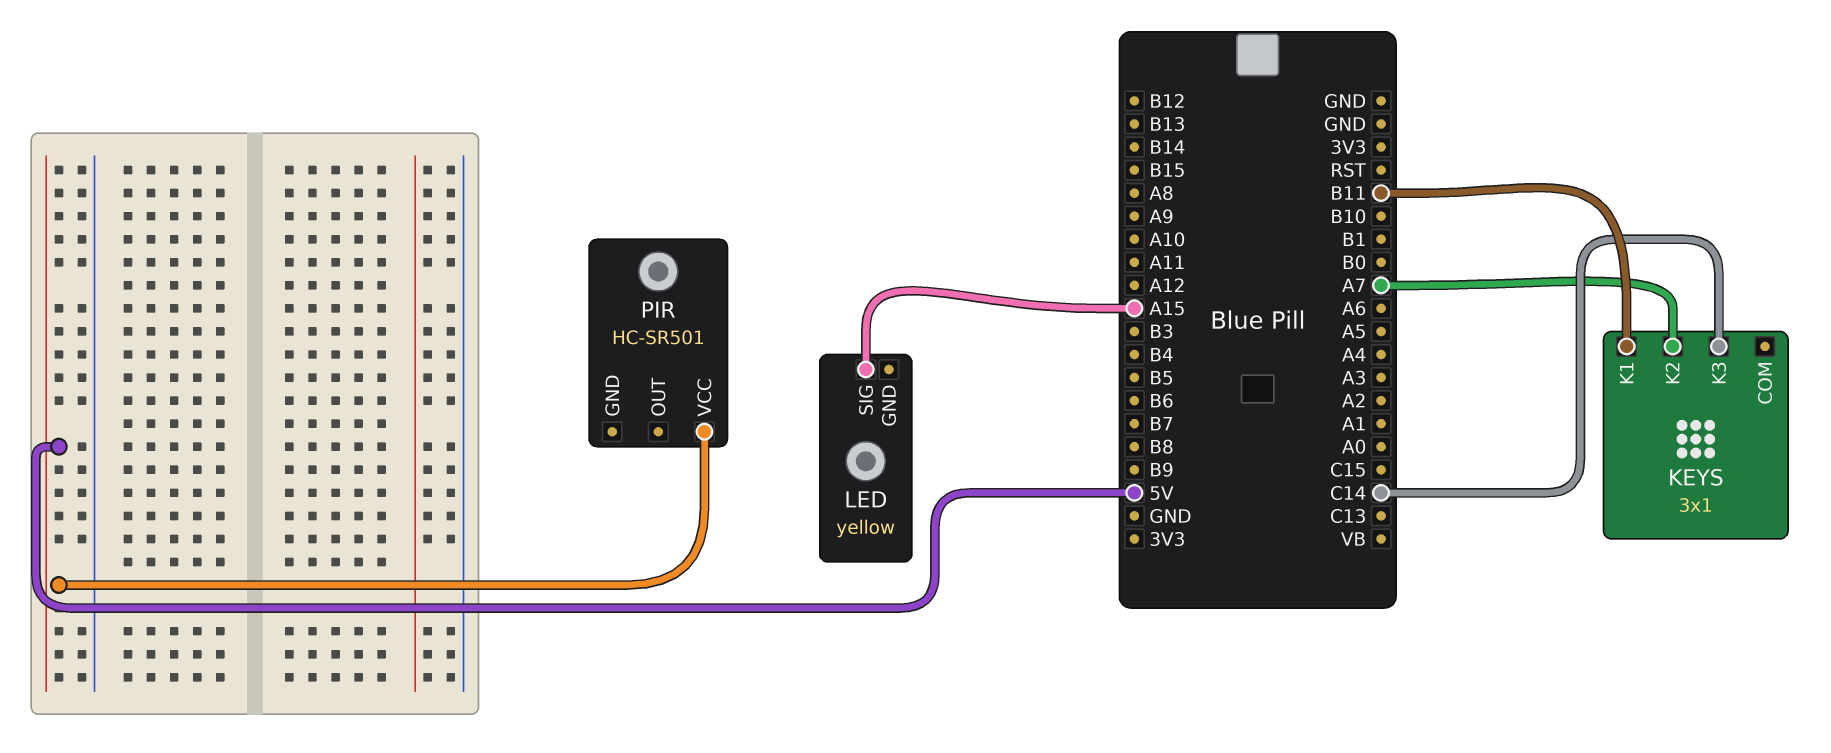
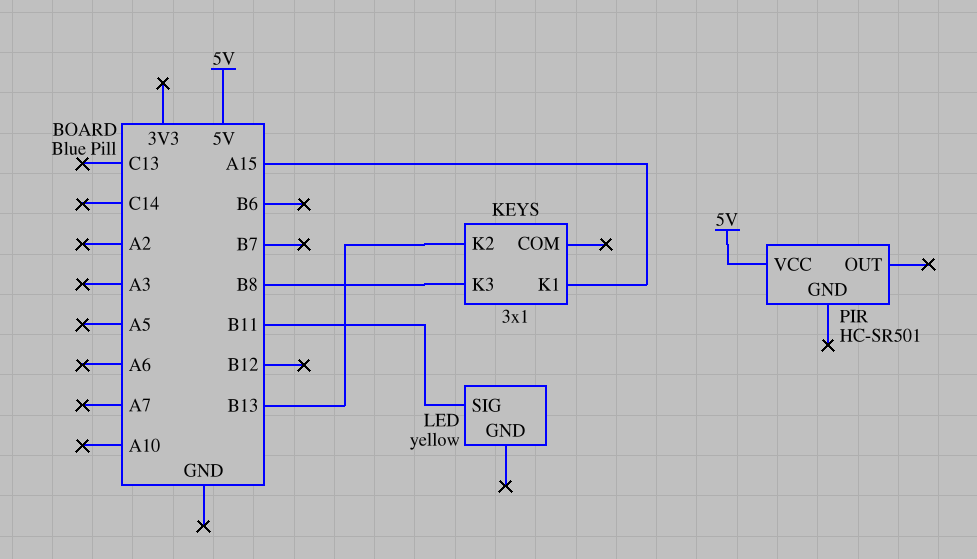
KEYS pin K1: B11 -> A15
KEYS pin K2: A7 -> B13
KEYS pin K3: C14 -> B8
LED pin SIG: A15 -> B11

